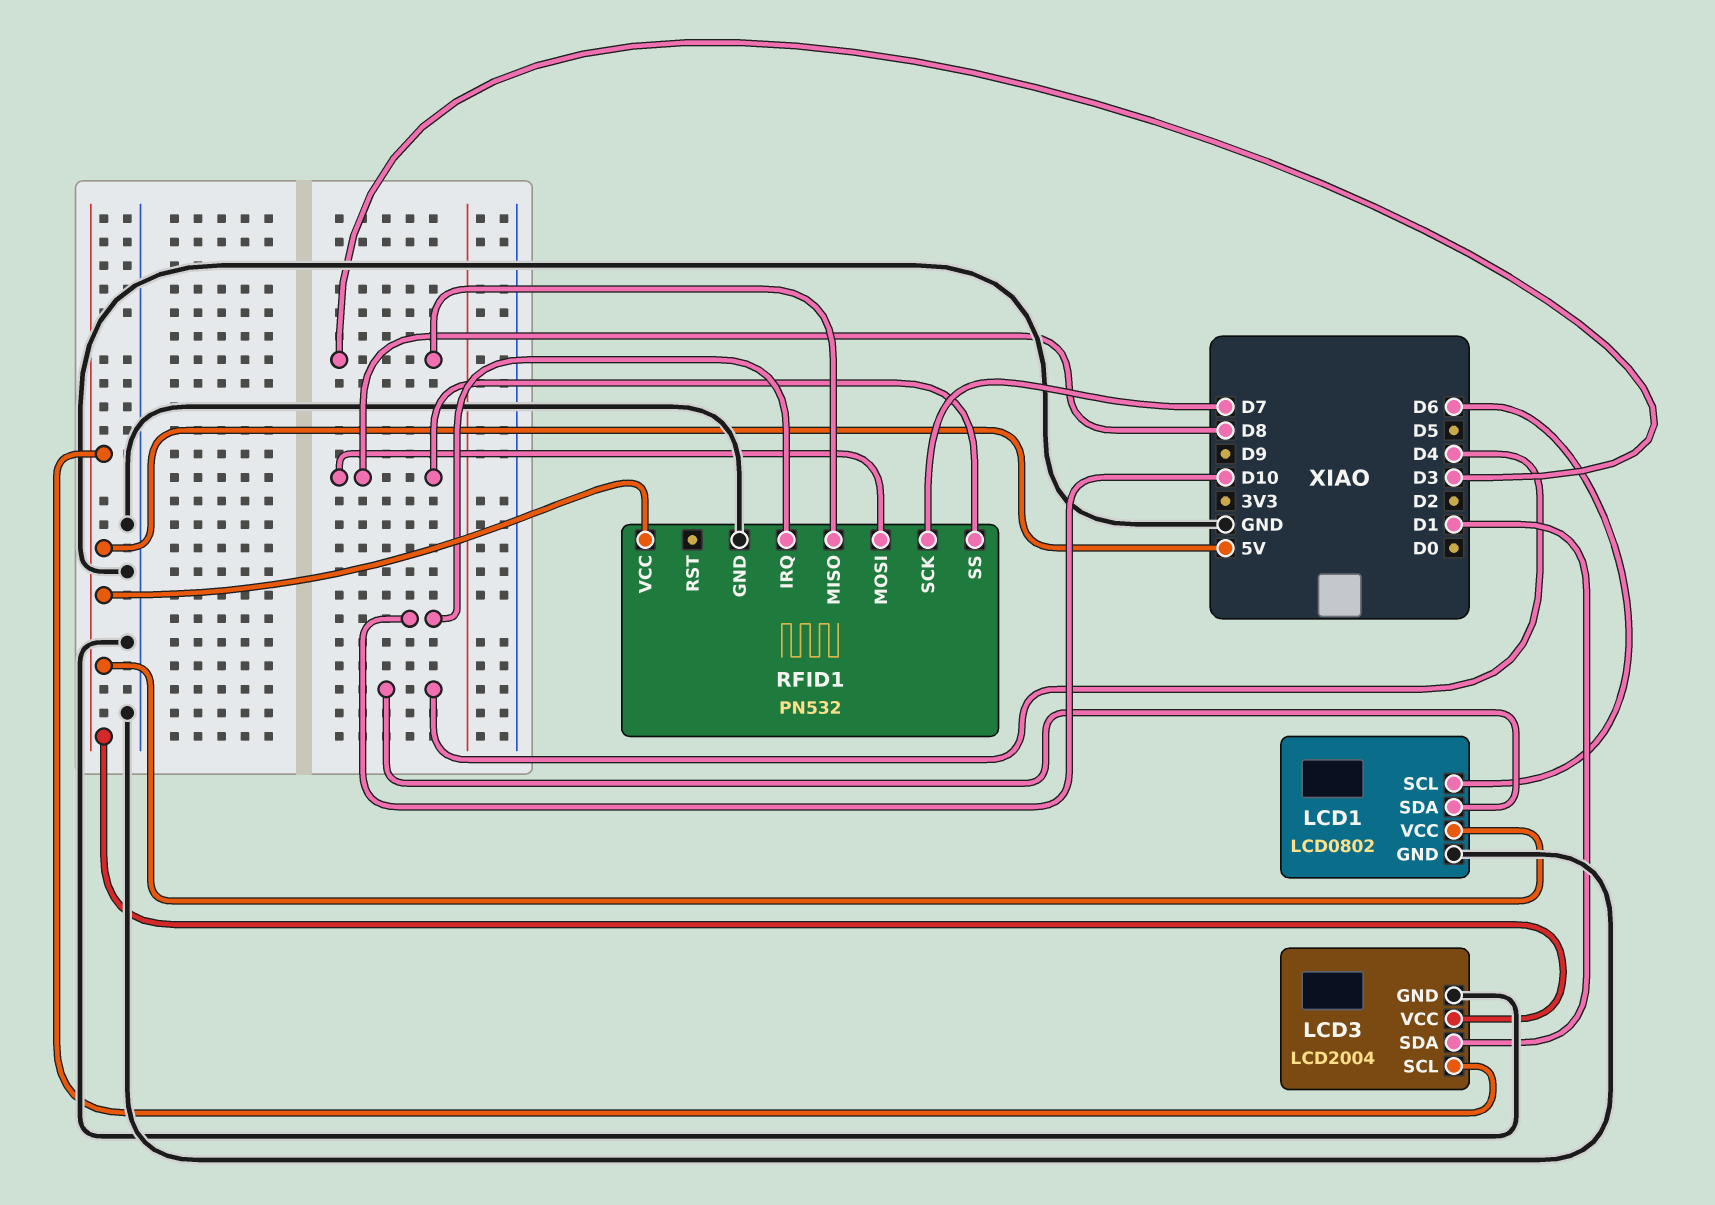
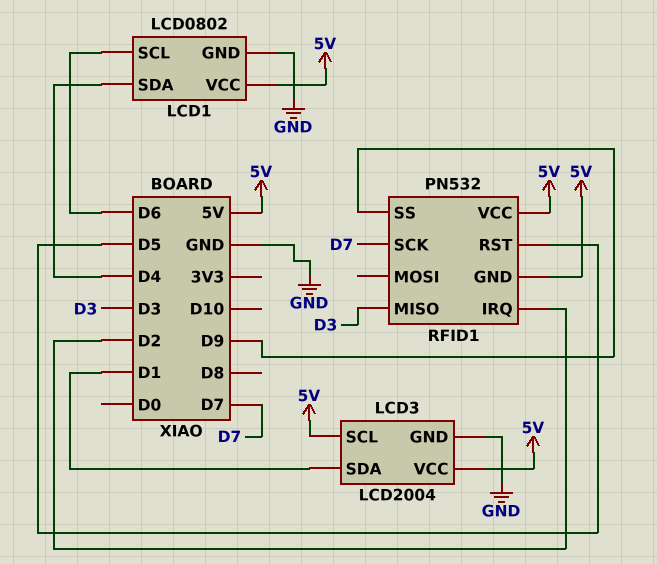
RFID1 pin GND: GND -> 5V
RFID1 pin IRQ: D10 -> D2
RFID1 pin MOSI: D8 -> none
RFID1 pin RST: none -> D5
RFID1 pin SS: D8 -> D9

